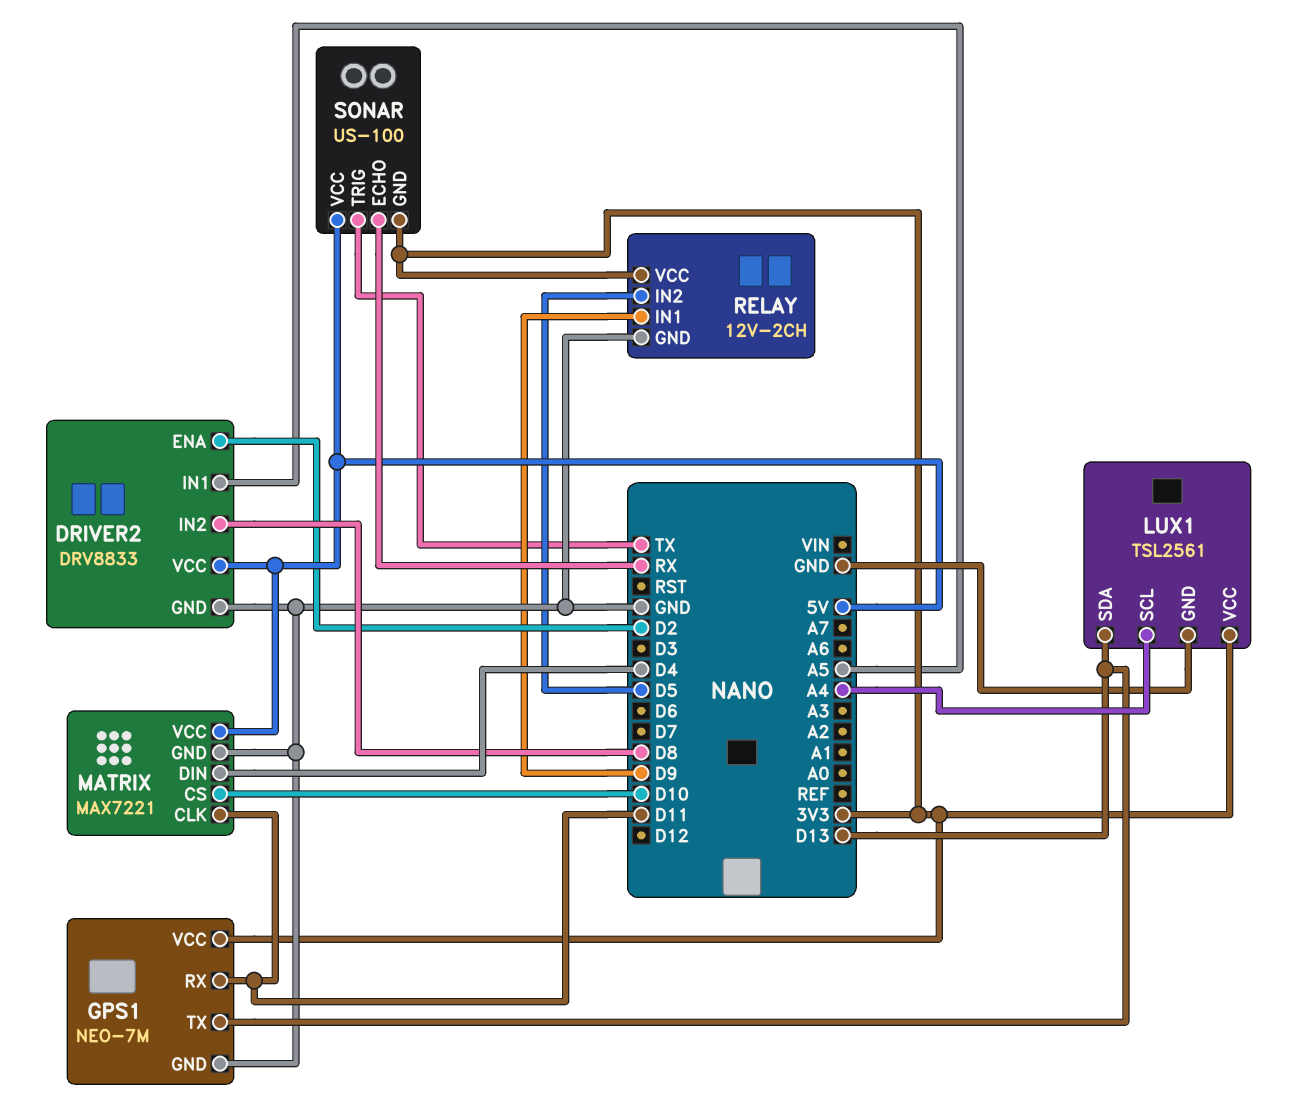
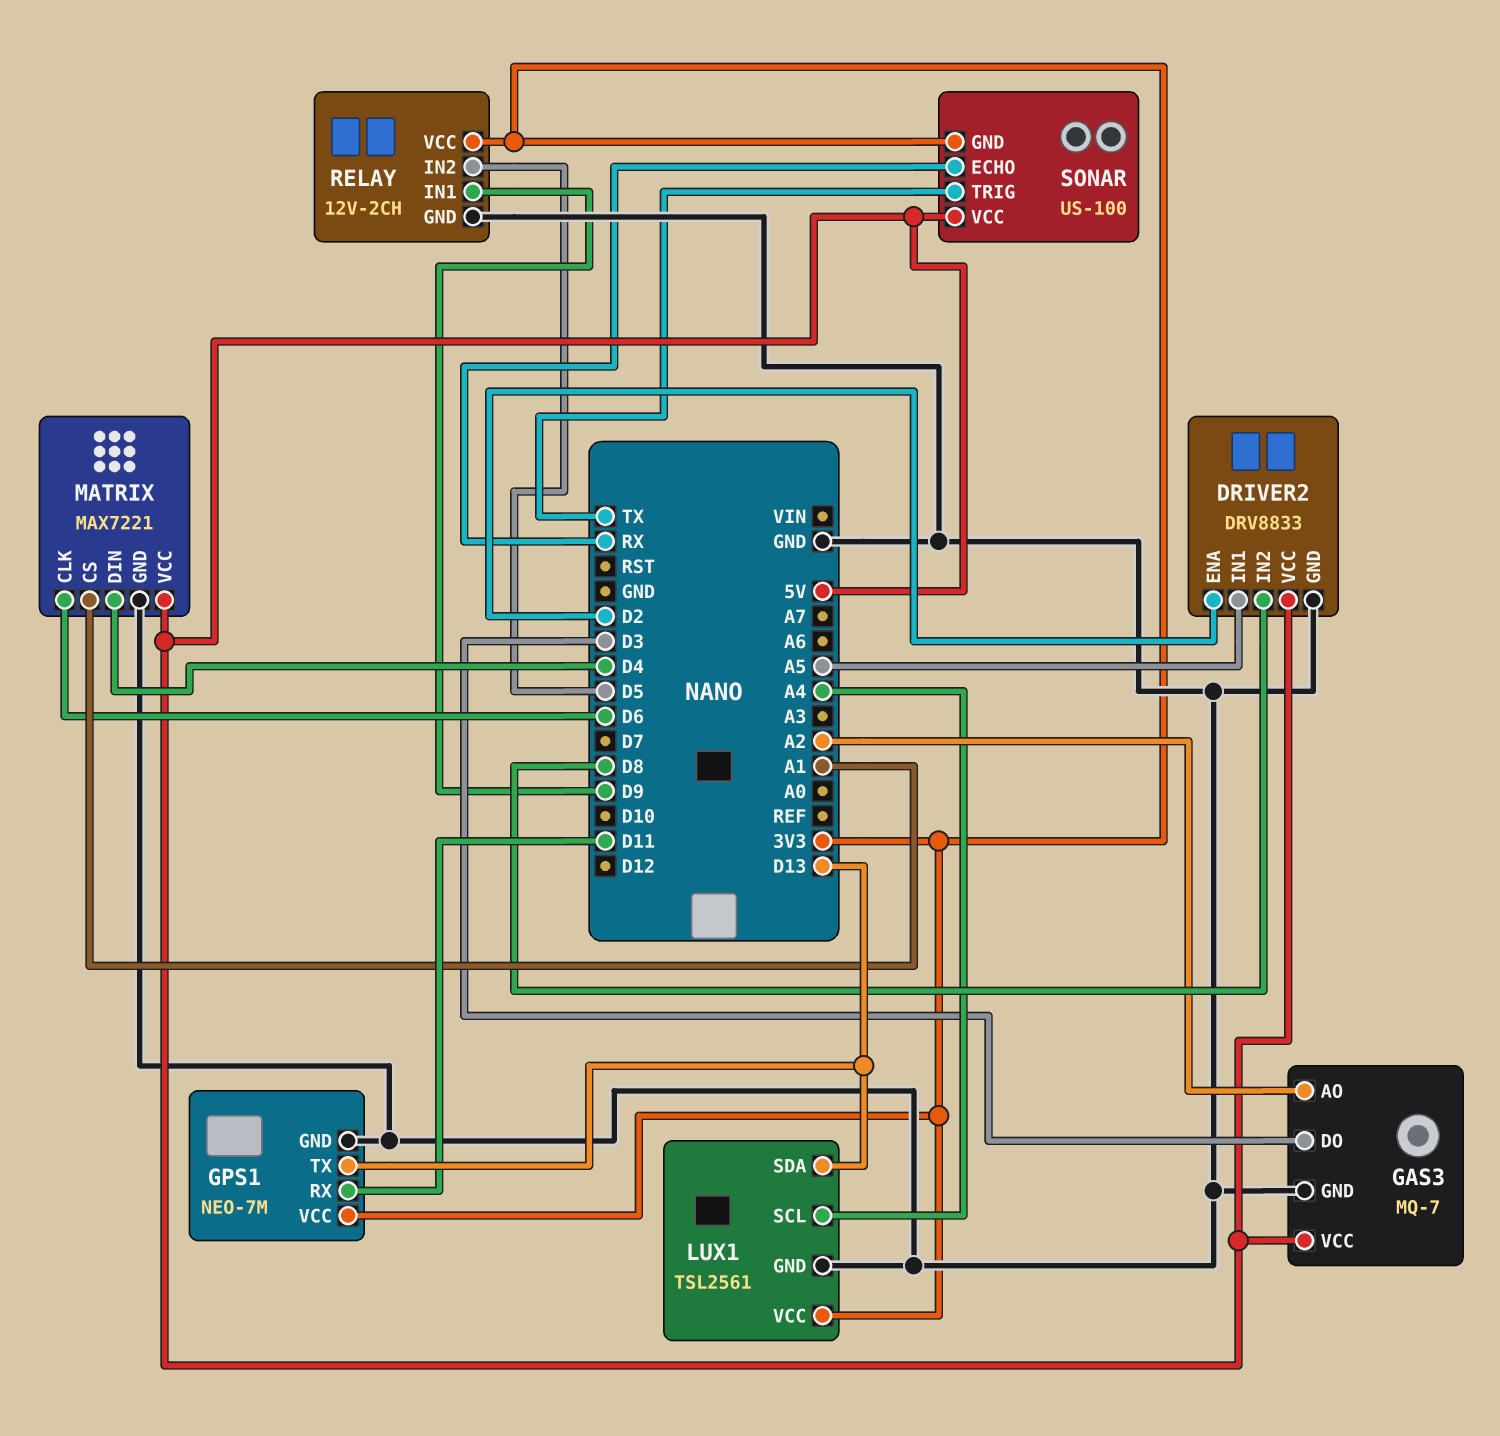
GAS3: none -> MQ-7
GAS3 pin AO: none -> A2
GAS3 pin DO: none -> D3
GAS3 pin GND: none -> GND
GAS3 pin VCC: none -> 5V
MATRIX pin CLK: D11 -> D6
MATRIX pin CS: D10 -> A1

